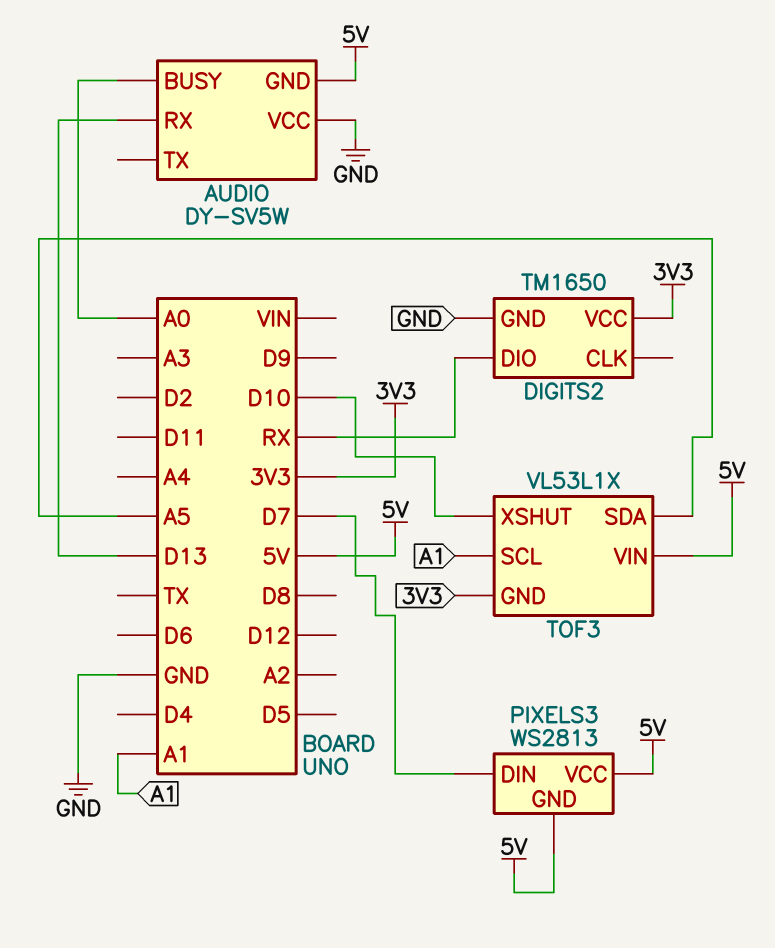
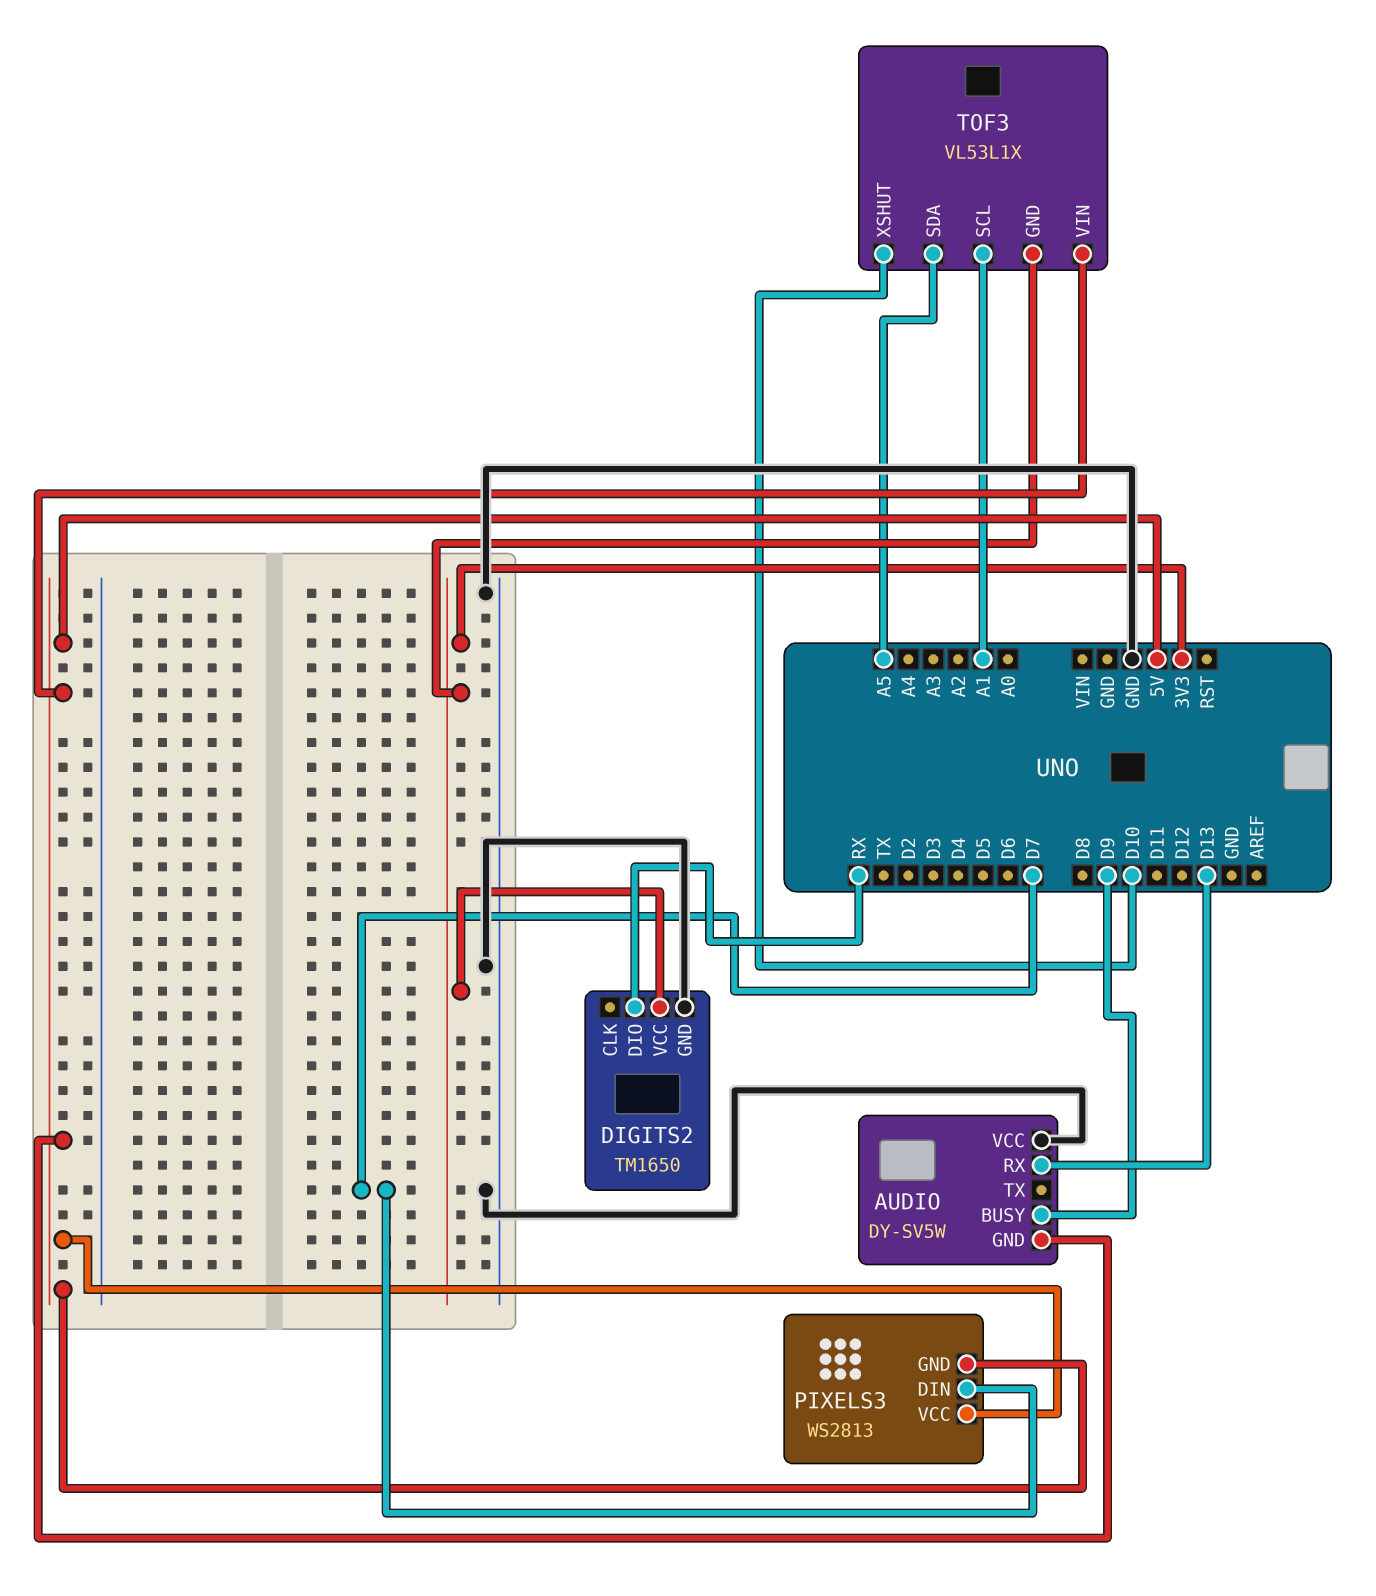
AUDIO pin BUSY: A0 -> D9

